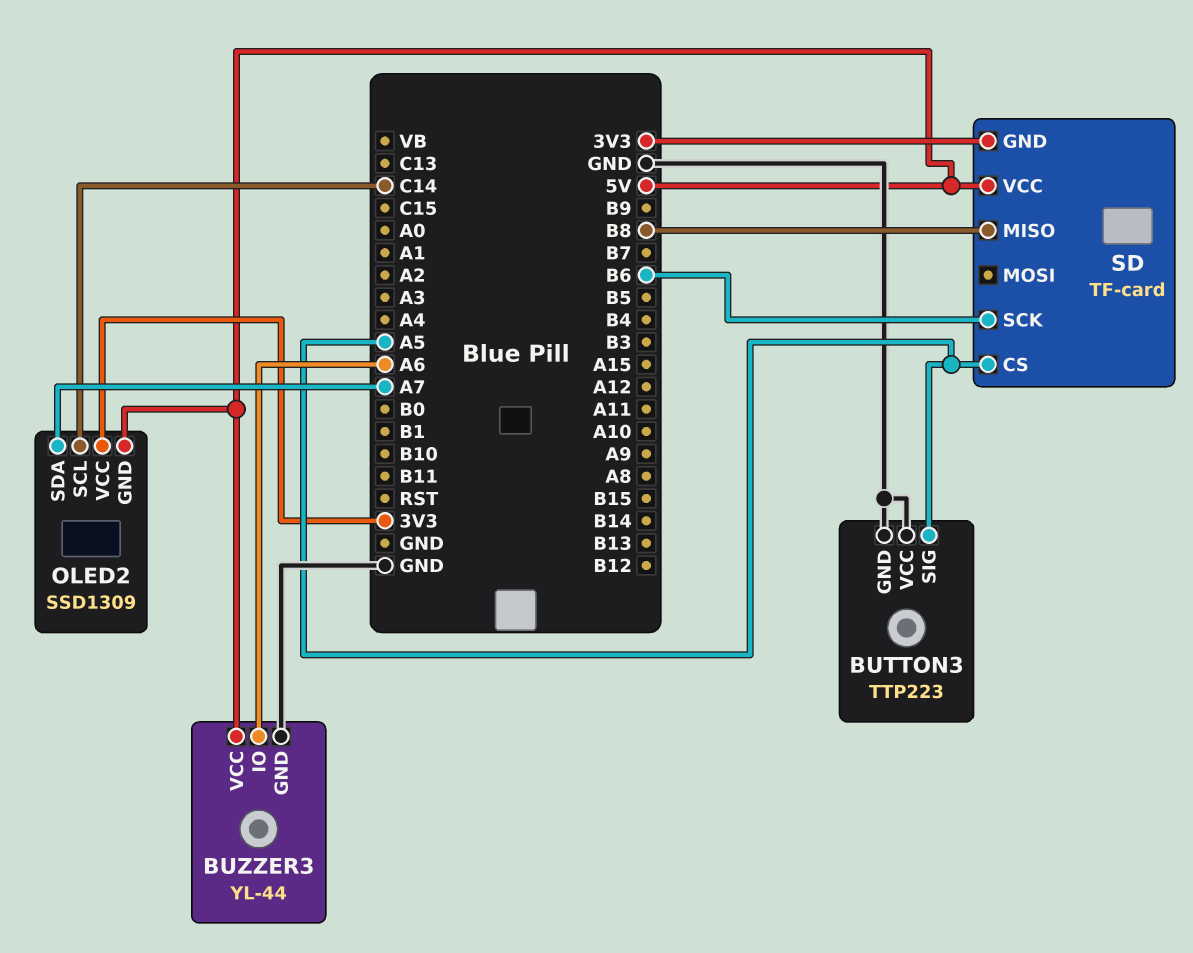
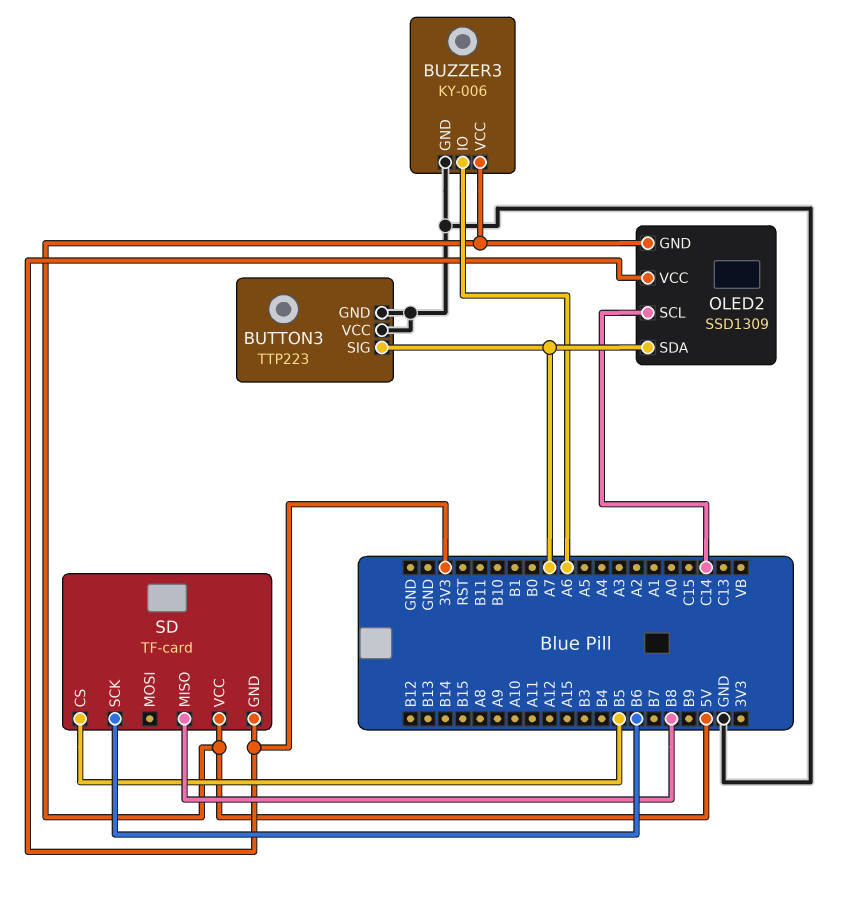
BUTTON3 pin SIG: A5 -> A7
BUZZER3: YL-44 -> KY-006
SD pin CS: A5 -> B5

